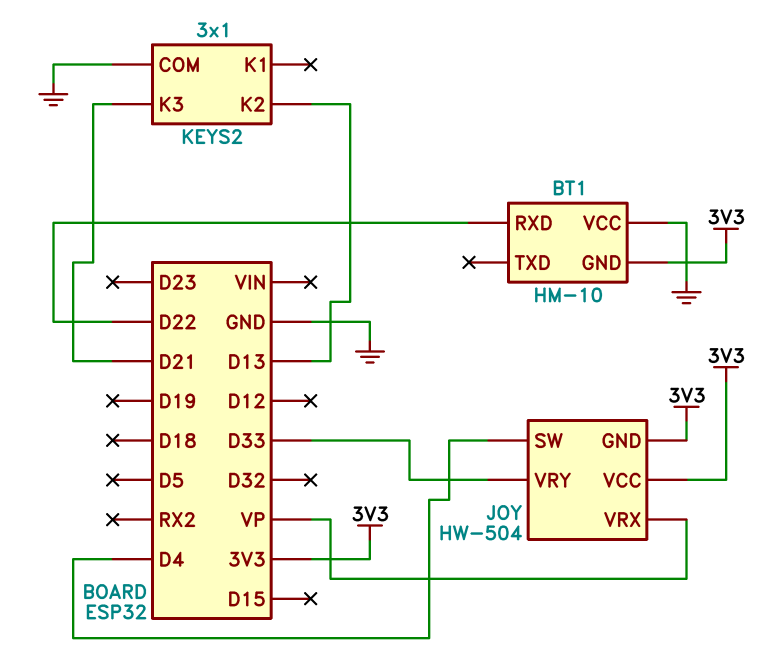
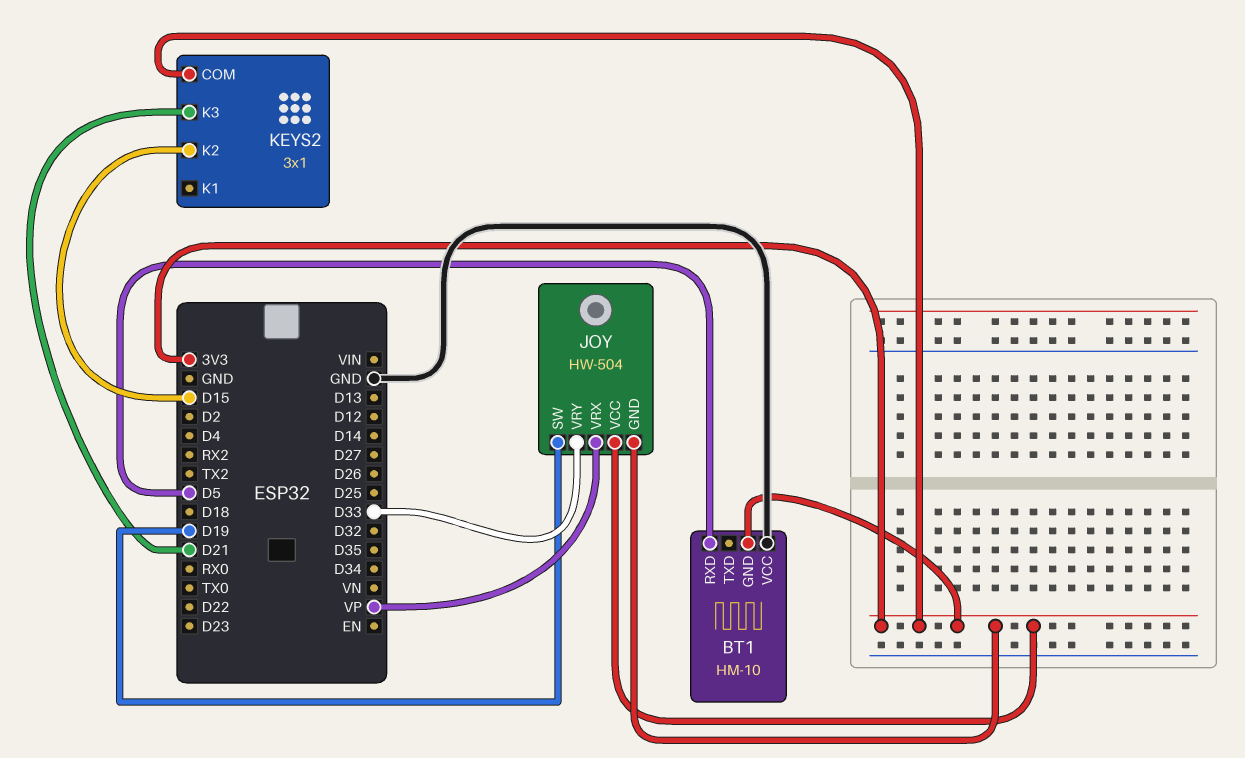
BT1 pin RXD: D22 -> D5
JOY pin SW: D4 -> D19
KEYS2 pin COM: GND -> 3V3
KEYS2 pin K2: D13 -> D15

